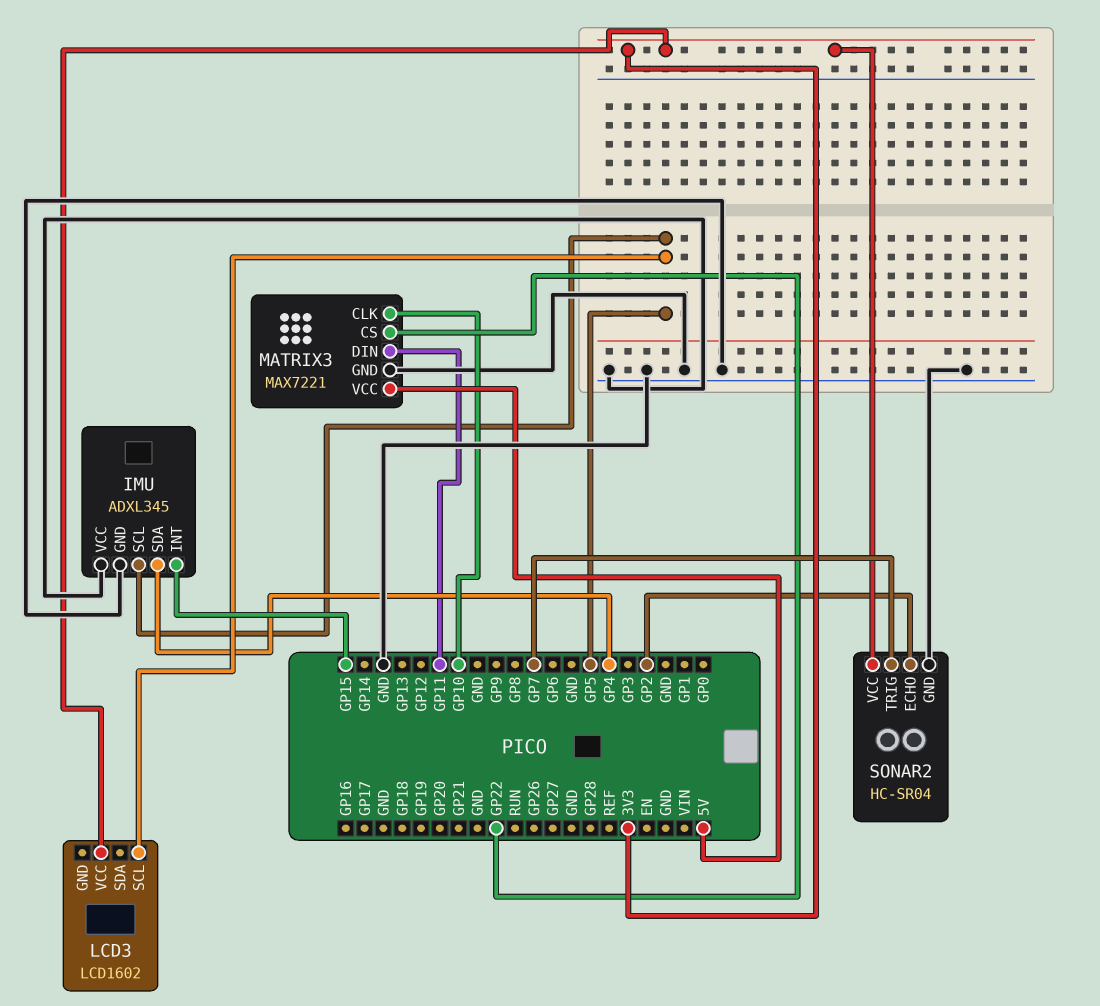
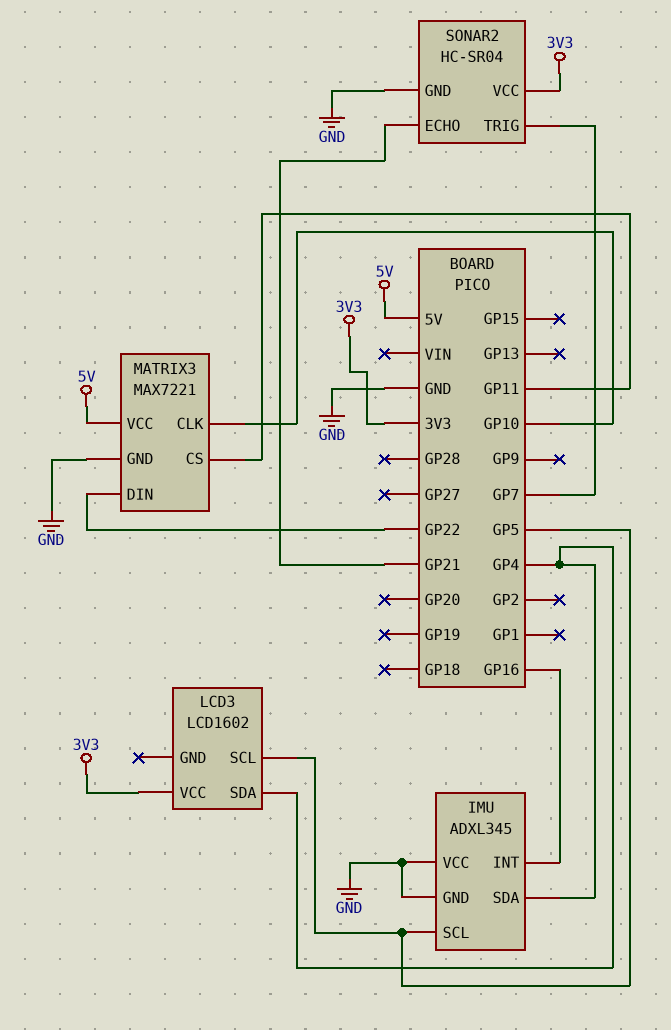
IMU pin INT: GP15 -> GP16
LCD3 pin SDA: none -> GP4
MATRIX3 pin CS: GP22 -> GP11
MATRIX3 pin DIN: GP11 -> GP22
SONAR2 pin ECHO: GP2 -> GP21

